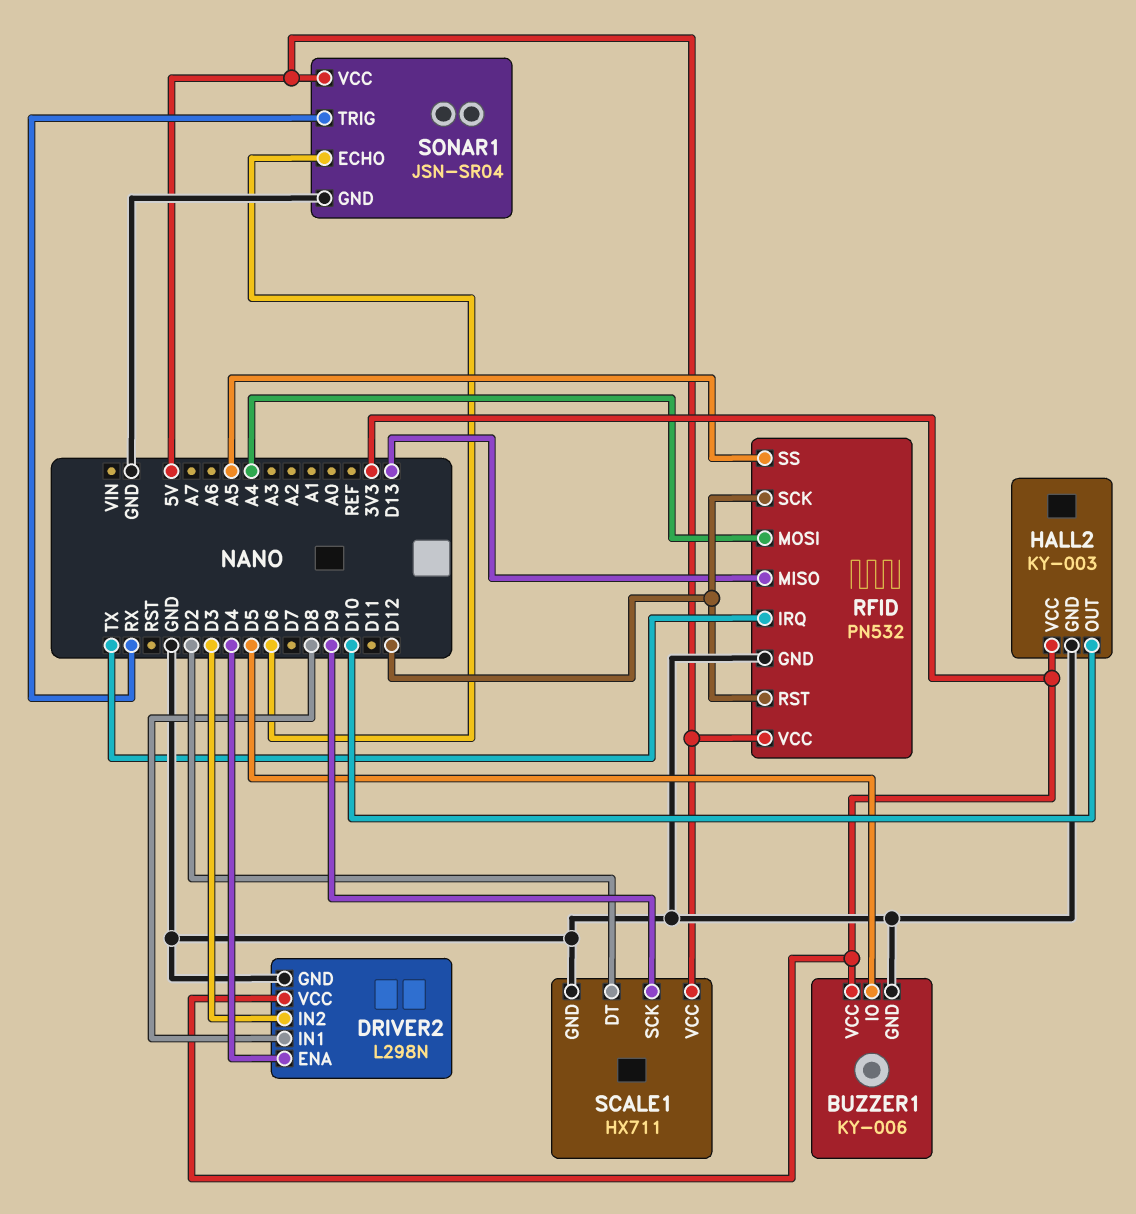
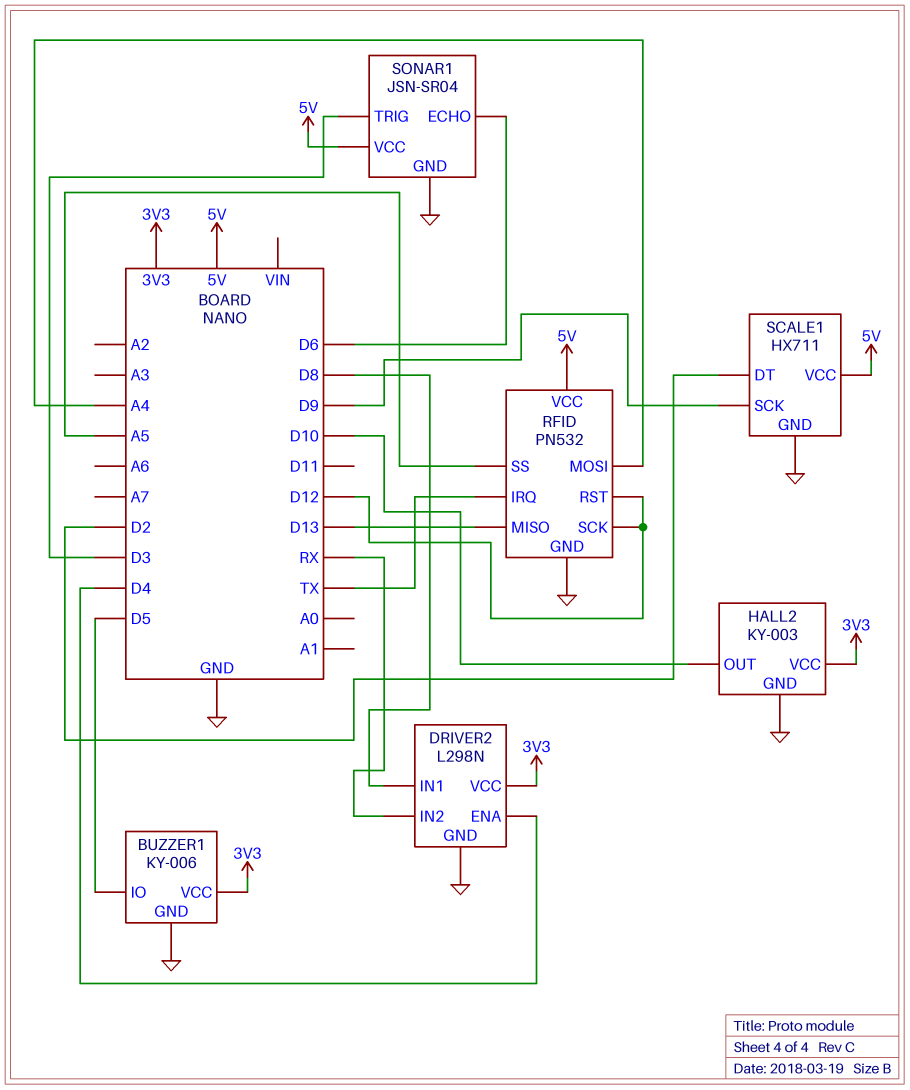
DRIVER2 pin IN2: D3 -> RX
SONAR1 pin TRIG: RX -> D3

